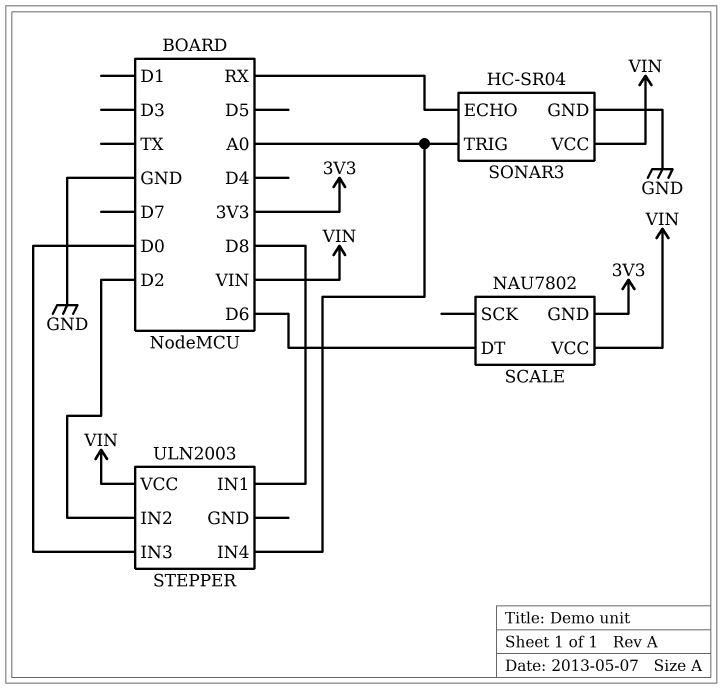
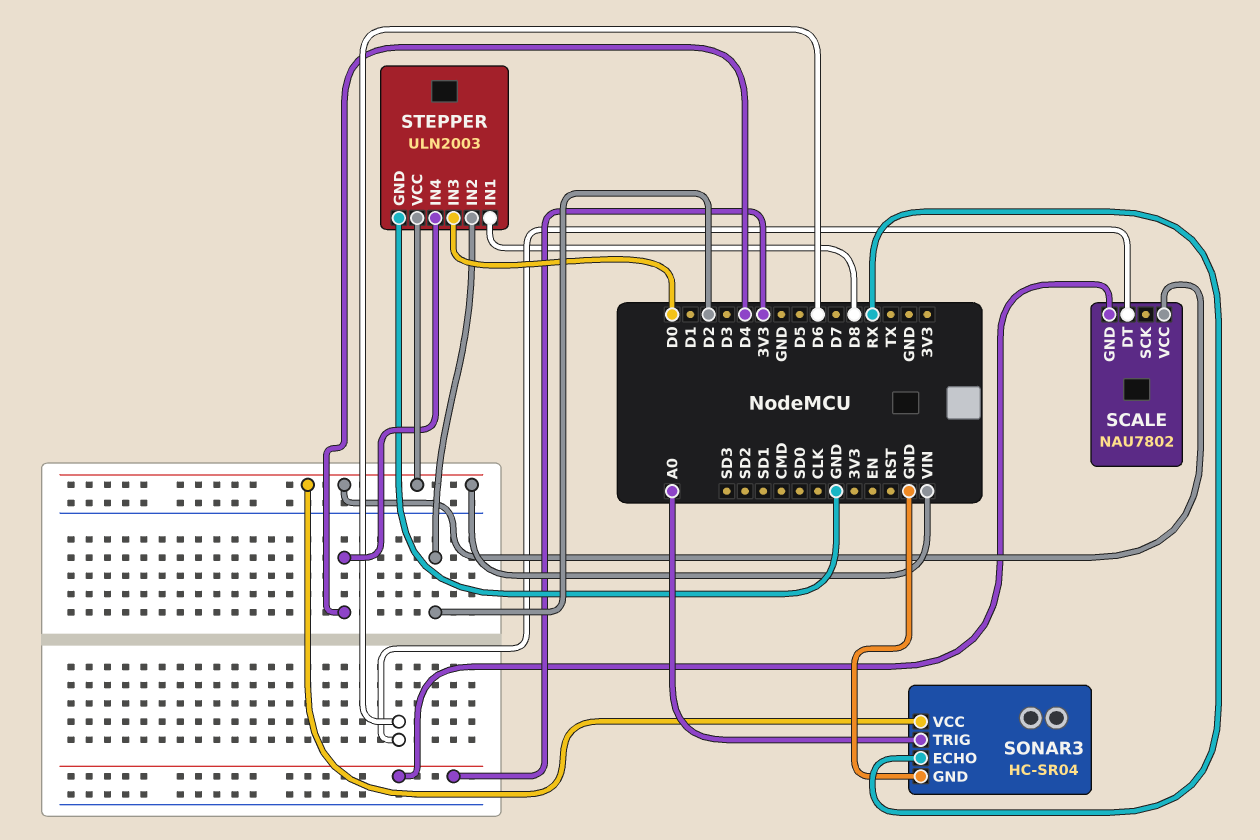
STEPPER pin GND: none -> GND
STEPPER pin IN4: A0 -> D4

